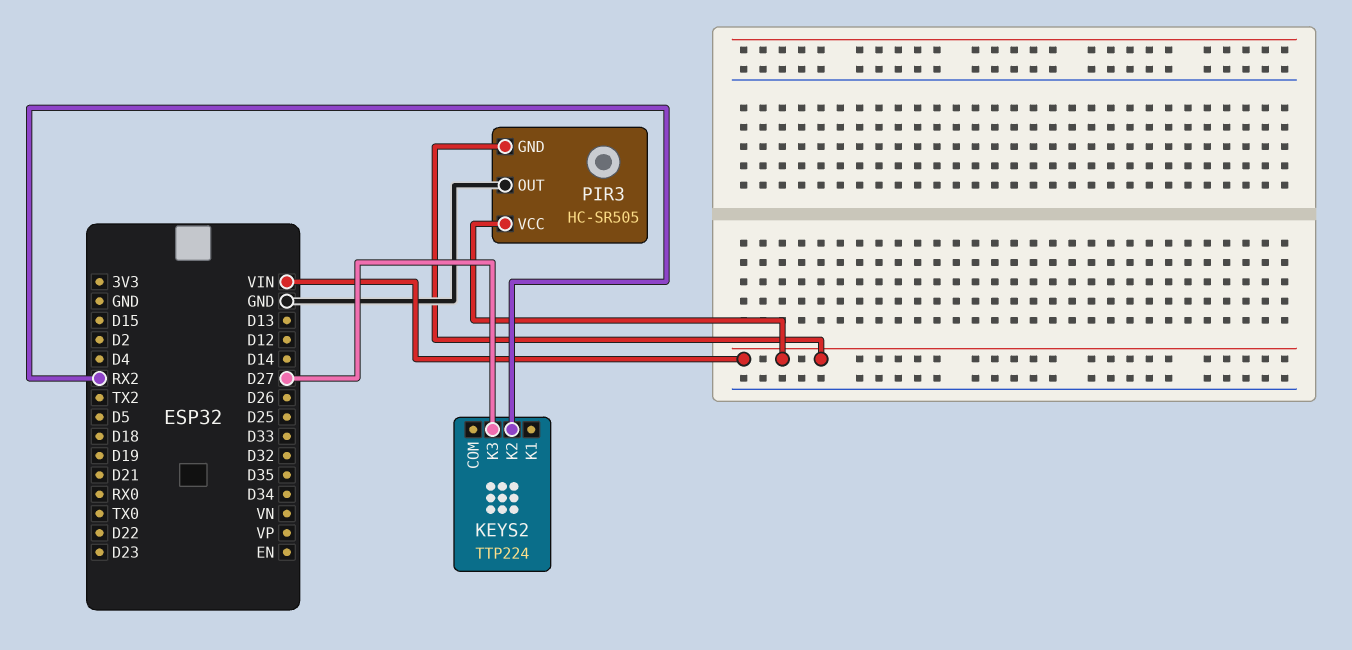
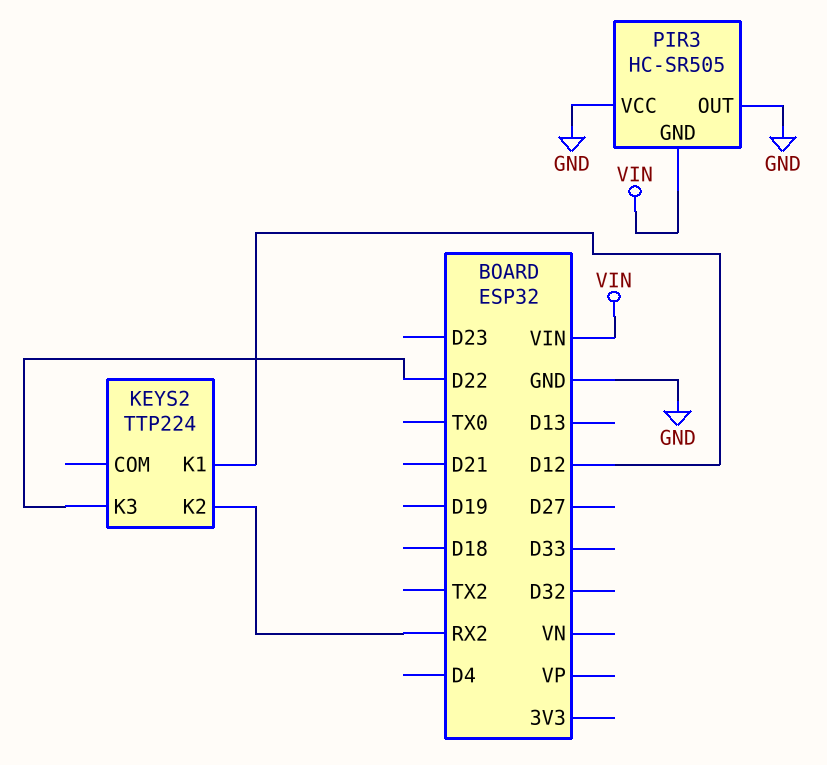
KEYS2 pin K1: none -> D12
KEYS2 pin K3: D27 -> D22
PIR3 pin VCC: VIN -> GND

